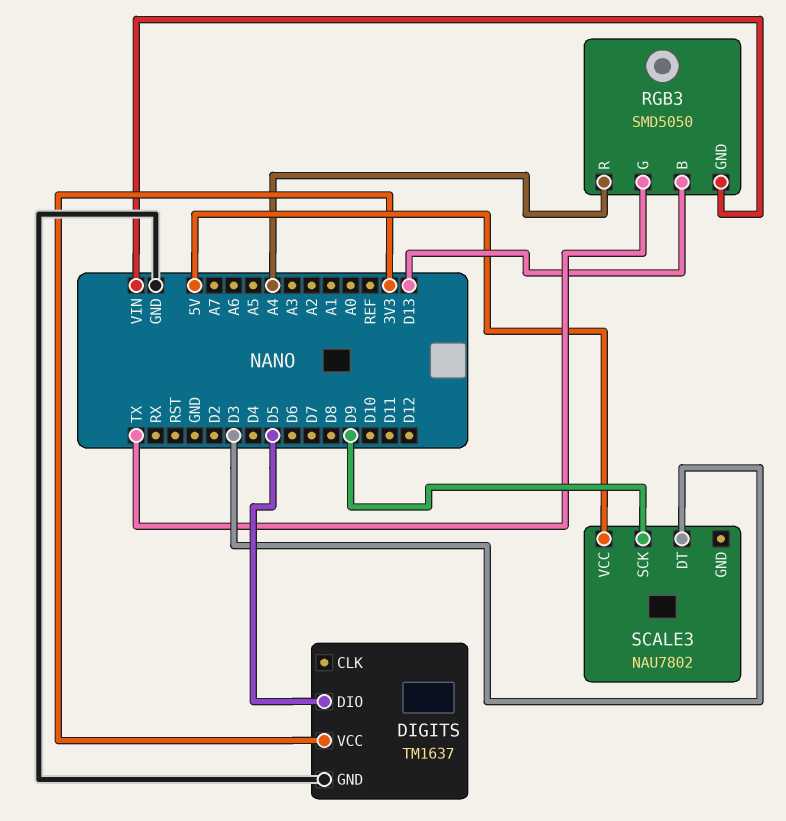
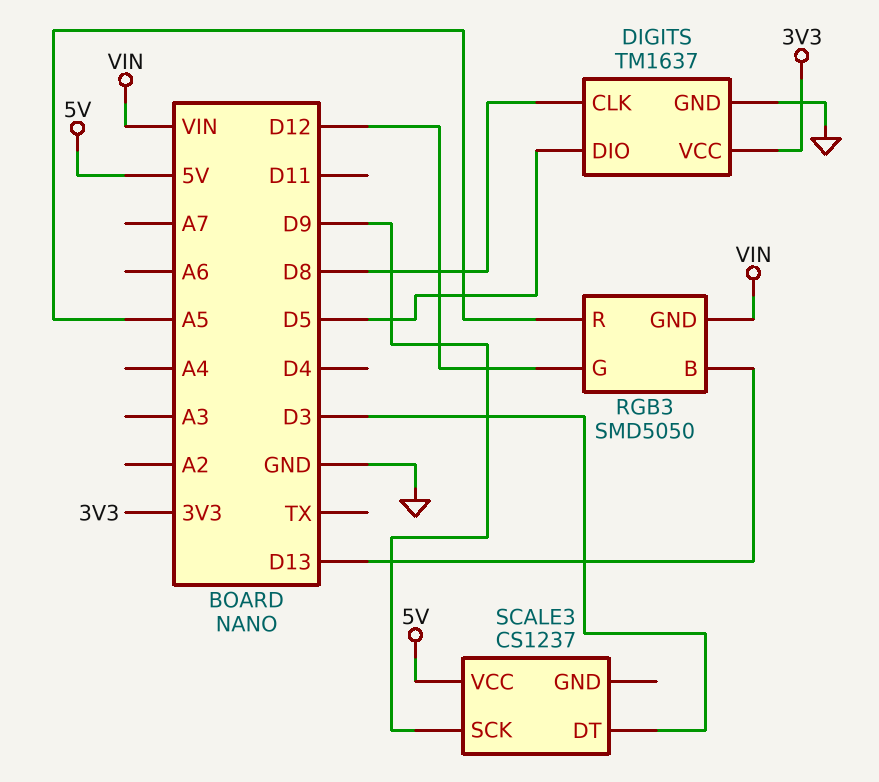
DIGITS pin CLK: none -> D8
RGB3 pin G: TX -> D12
RGB3 pin R: A4 -> A5
SCALE3: NAU7802 -> CS1237

